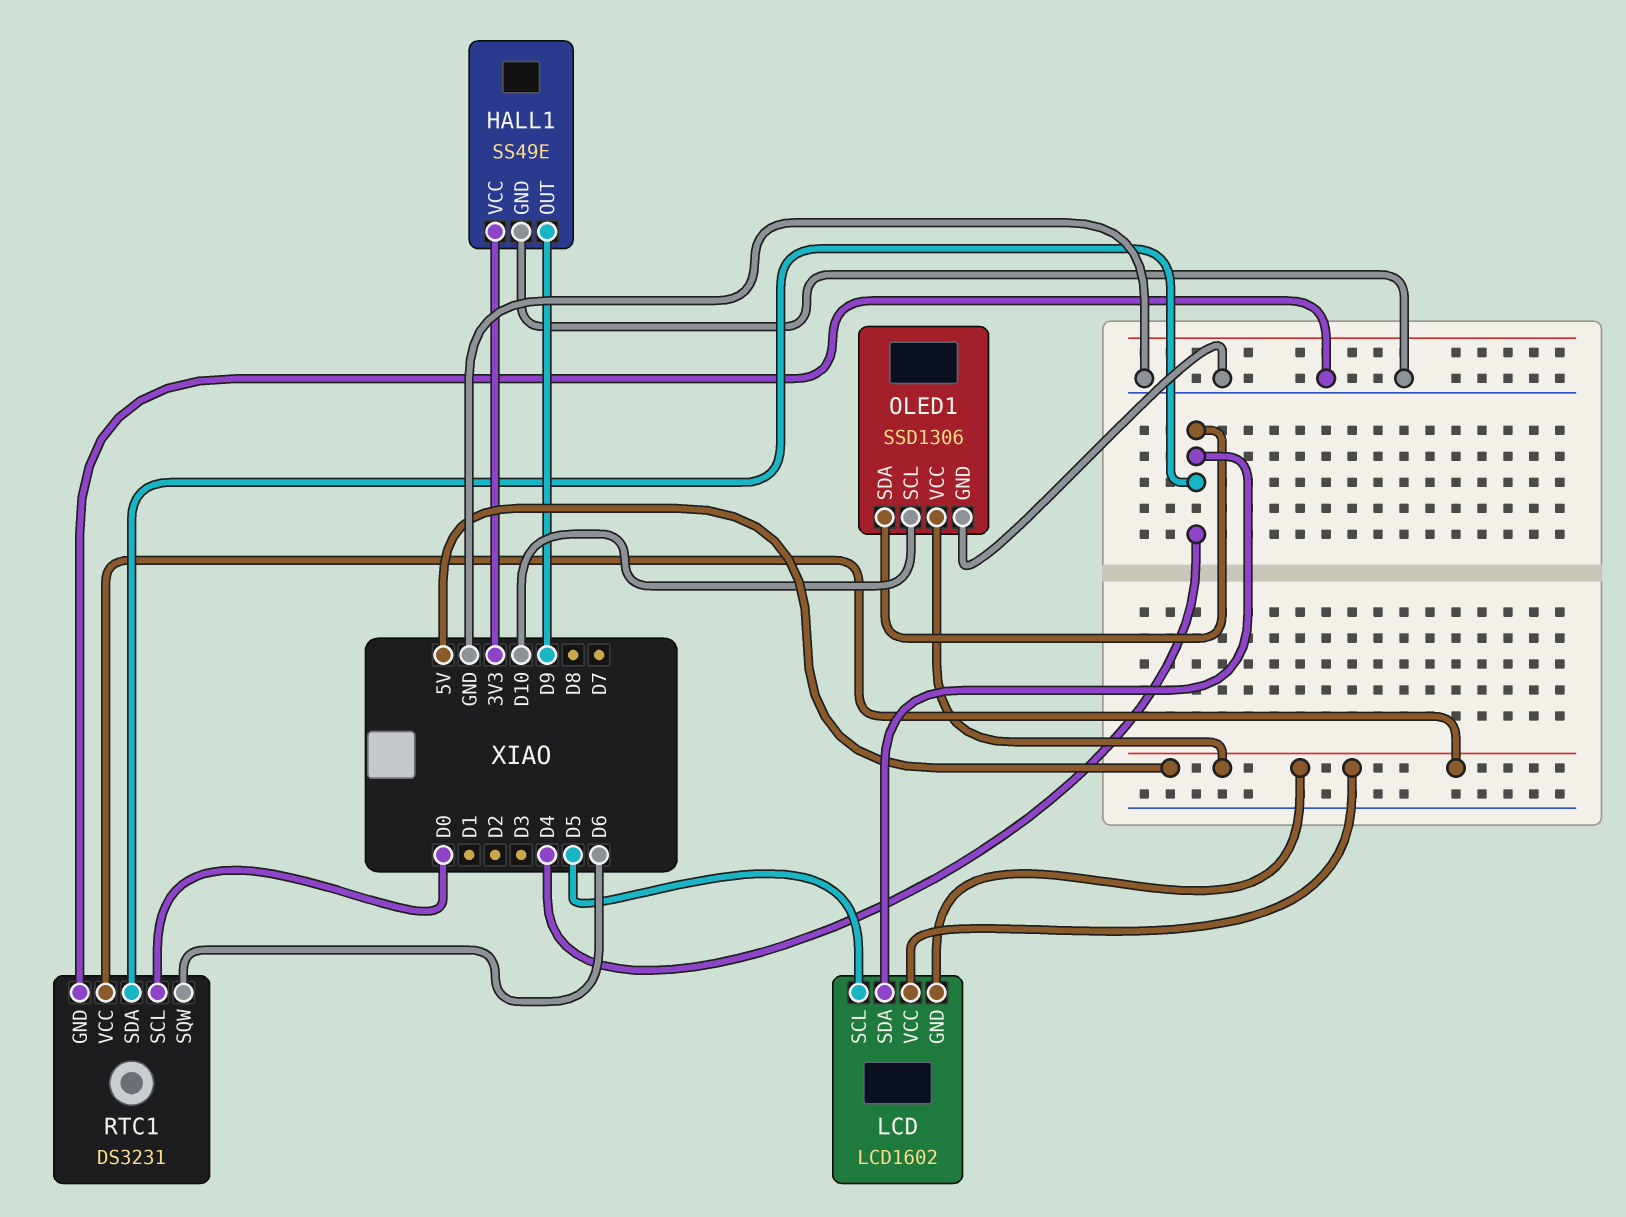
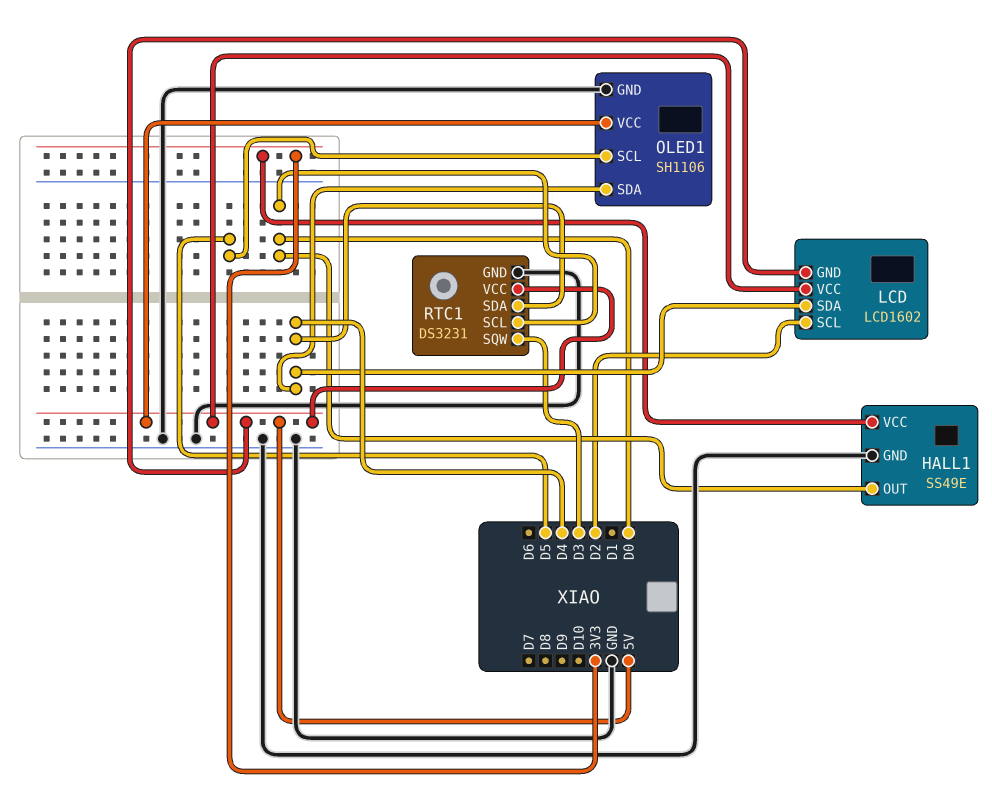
HALL1 pin OUT: D9 -> D0
LCD pin SCL: D5 -> D2
OLED1: SSD1306 -> SH1106
OLED1 pin SCL: D10 -> D5
RTC1 pin SQW: D6 -> D3

